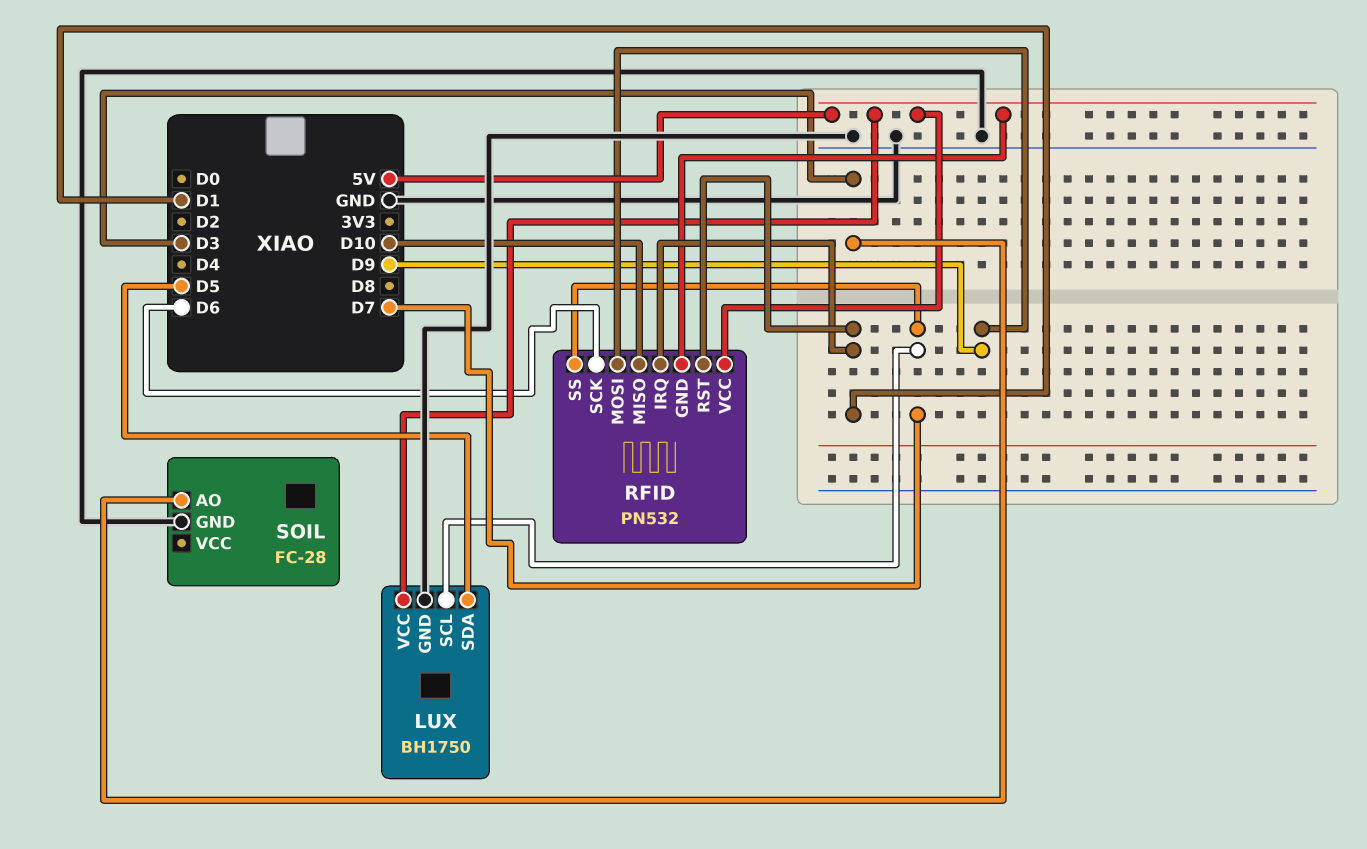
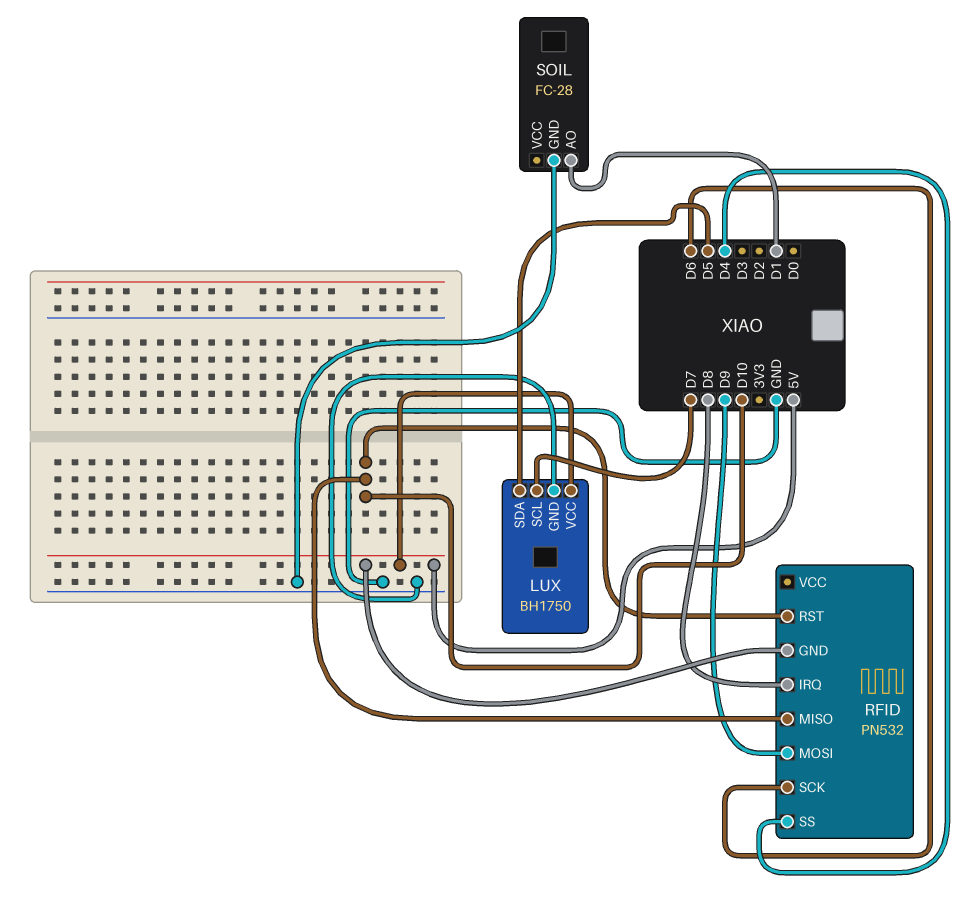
RFID pin IRQ: D1 -> D8
RFID pin RST: D1 -> D10
RFID pin SS: D7 -> D4
RFID pin VCC: 5V -> none
SOIL pin AO: D3 -> D1

